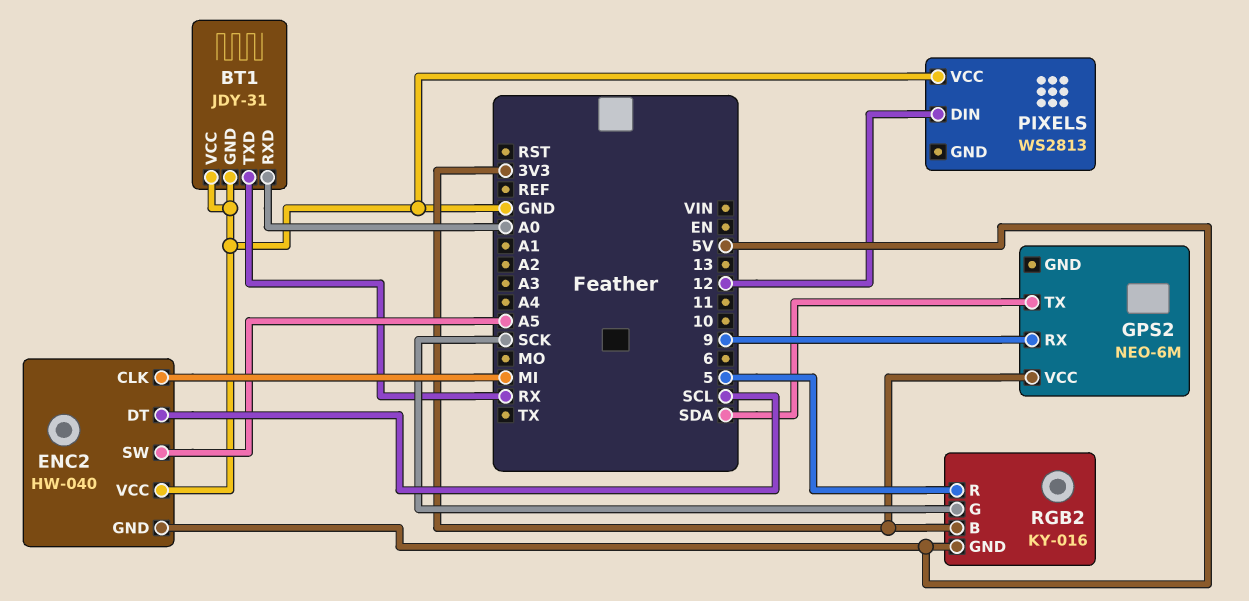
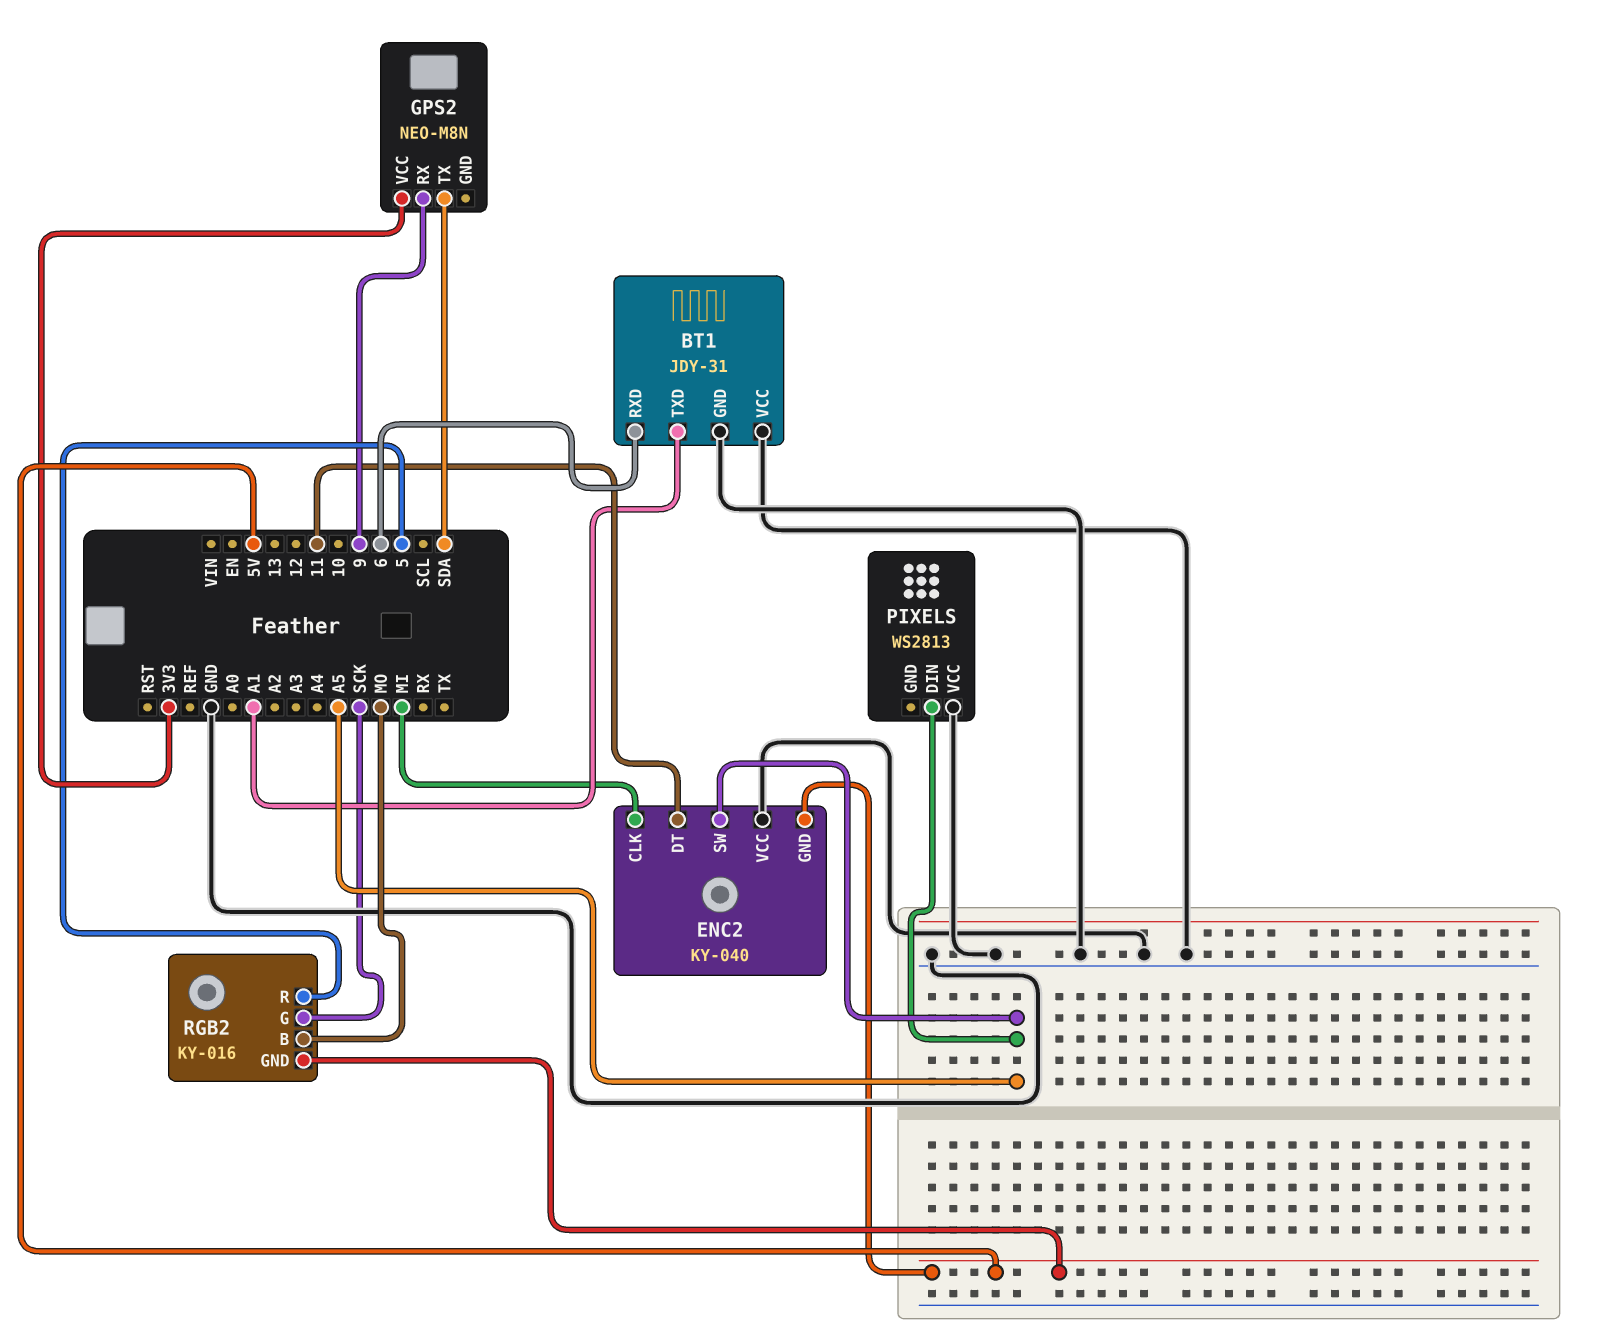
BT1 pin RXD: A0 -> 6
BT1 pin TXD: RX -> A1
ENC2: HW-040 -> KY-040
ENC2 pin DT: SCL -> 11
GPS2: NEO-6M -> NEO-M8N
PIXELS pin DIN: 12 -> A5
RGB2 pin B: 3V3 -> MO

